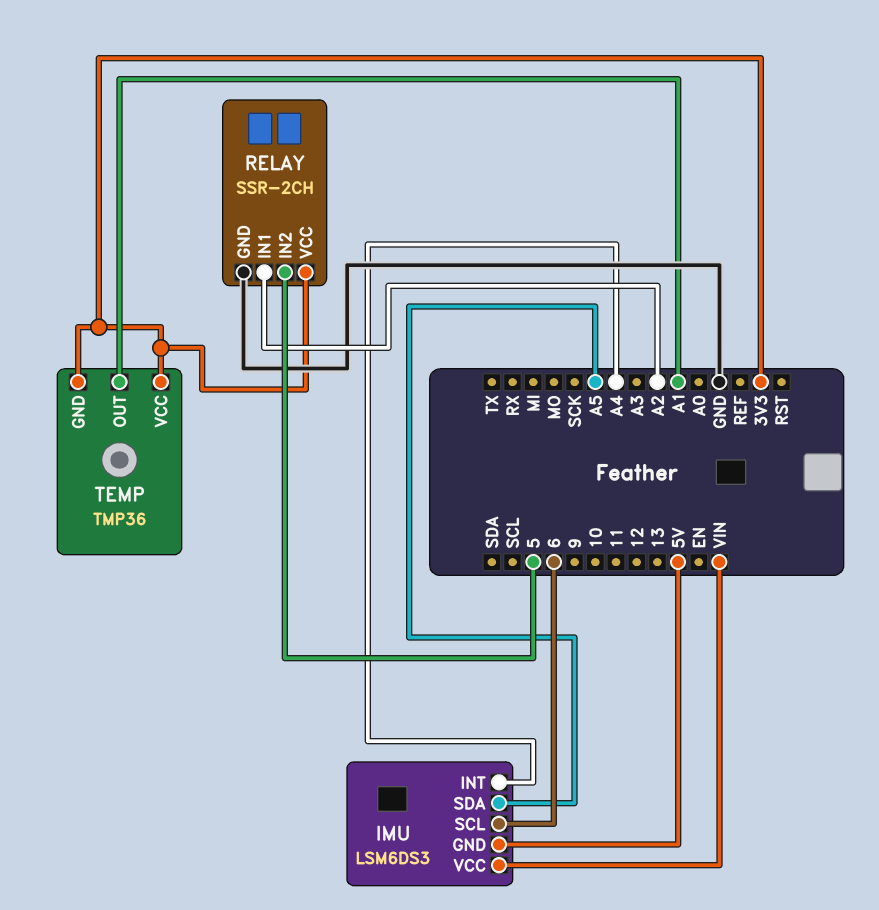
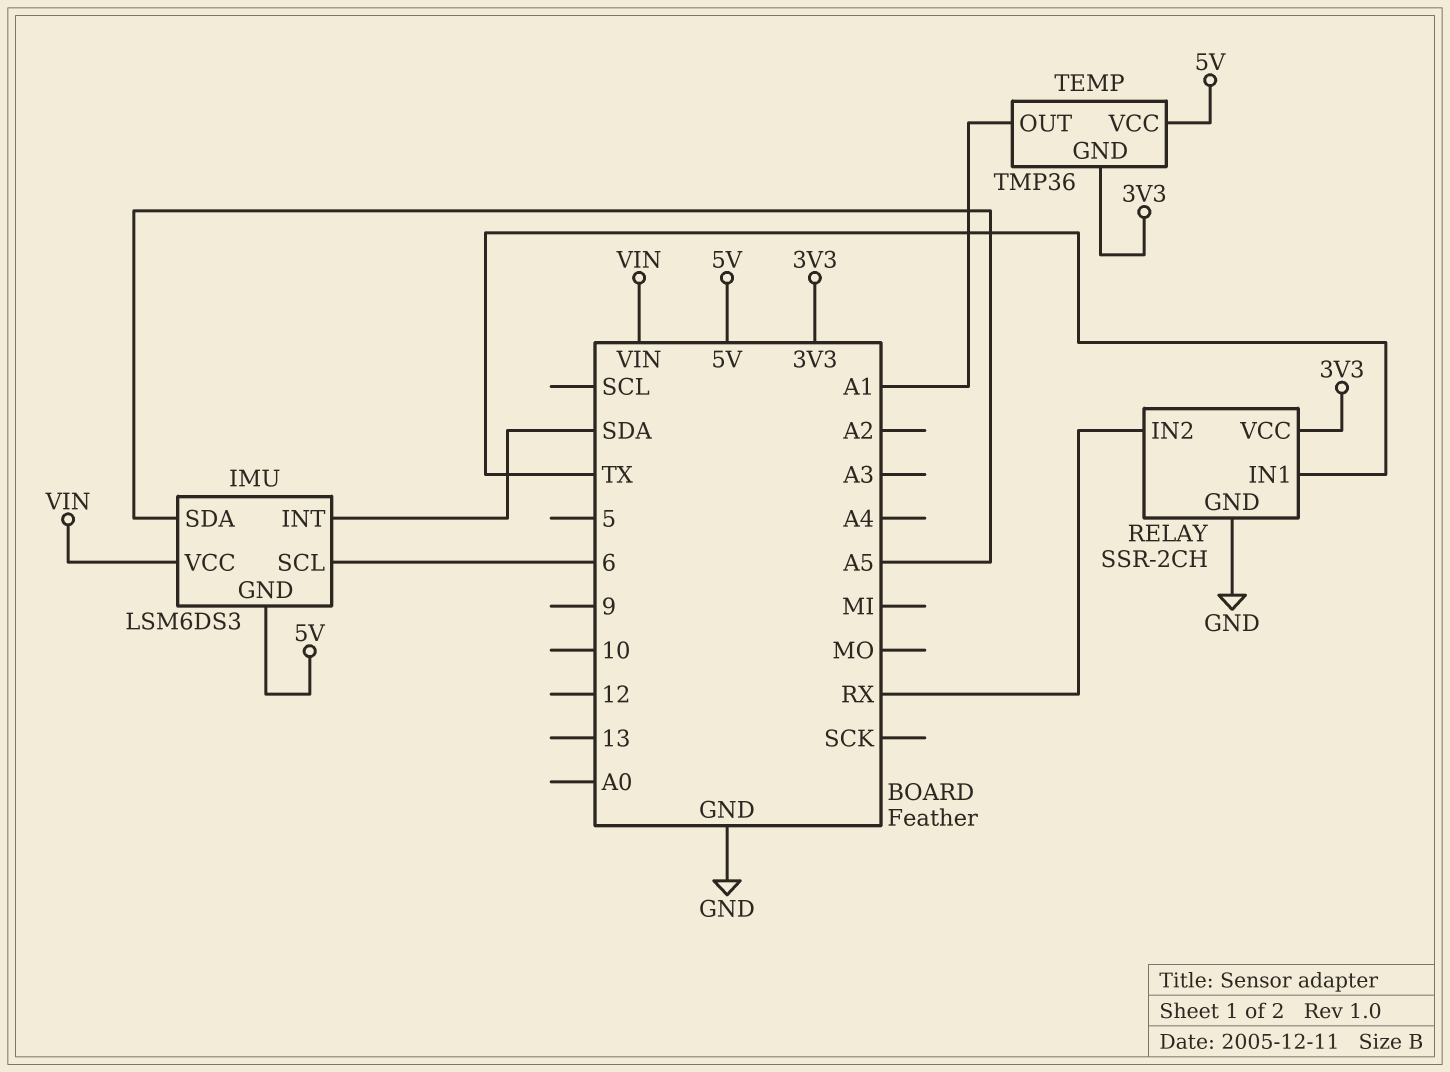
IMU pin INT: A4 -> SDA
RELAY pin IN1: A2 -> TX
RELAY pin IN2: 5 -> RX
TEMP pin VCC: 3V3 -> 5V

